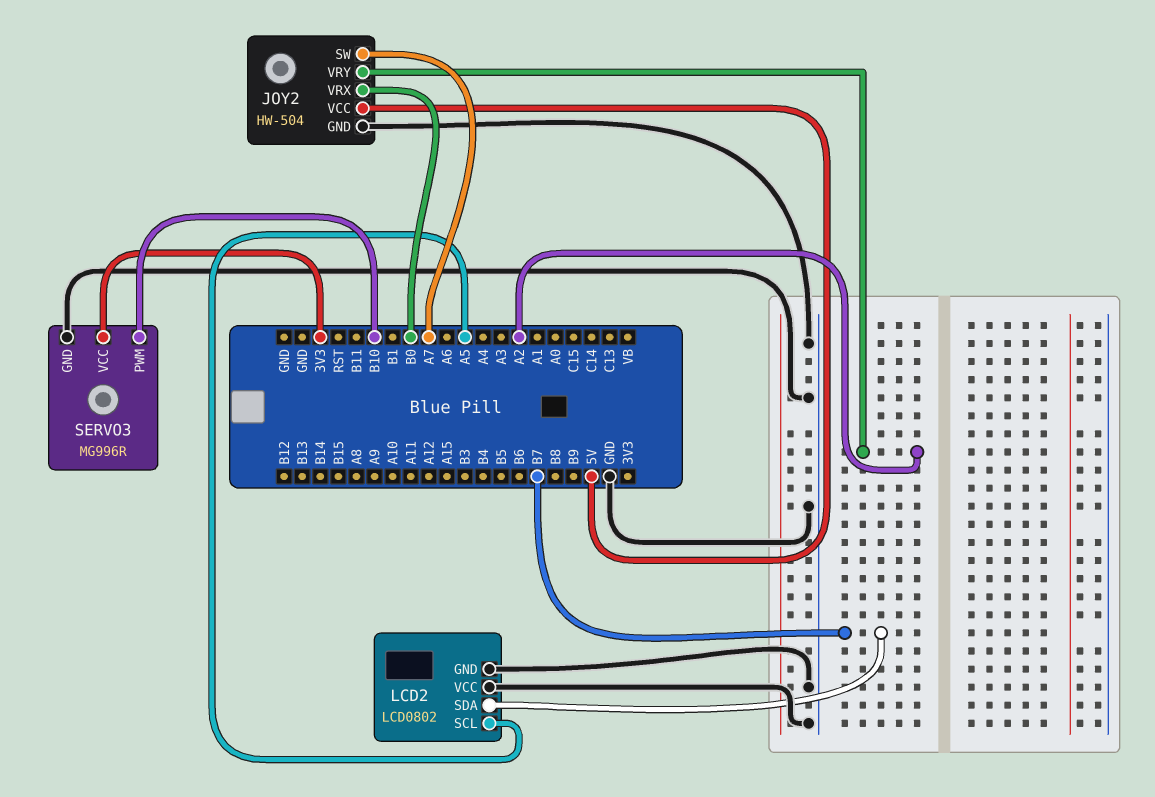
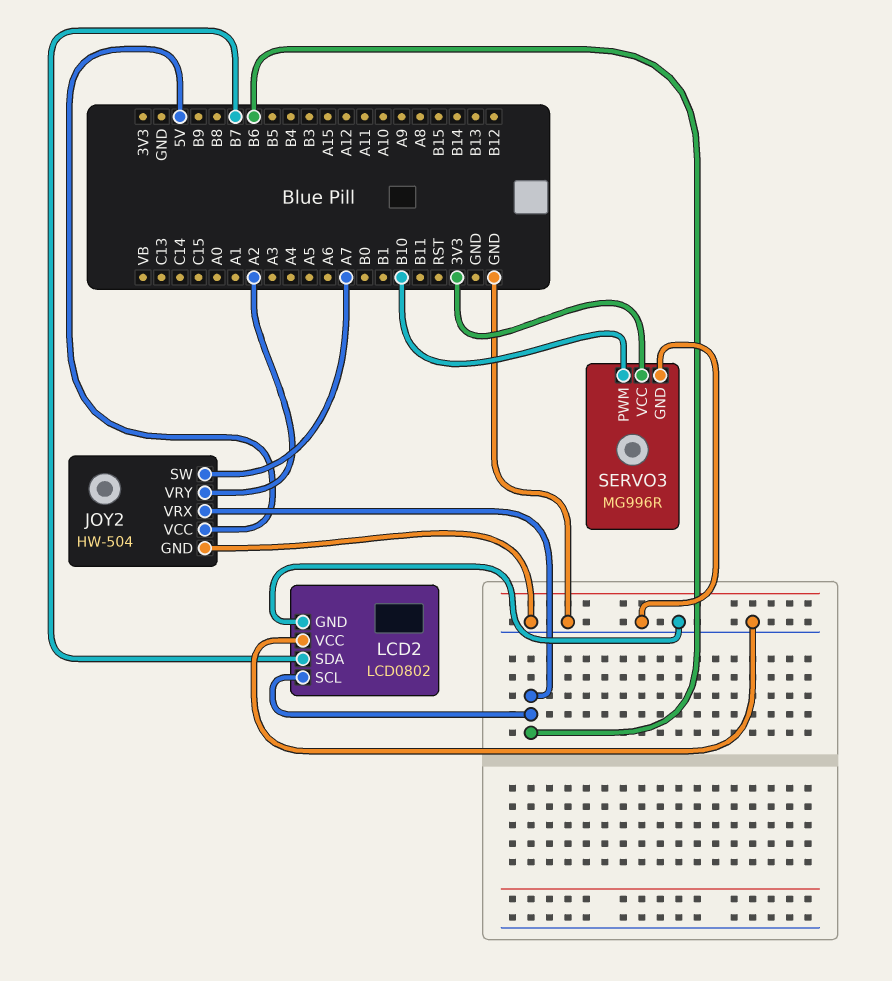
JOY2 pin VRX: B0 -> B6
LCD2 pin SCL: A5 -> B6

